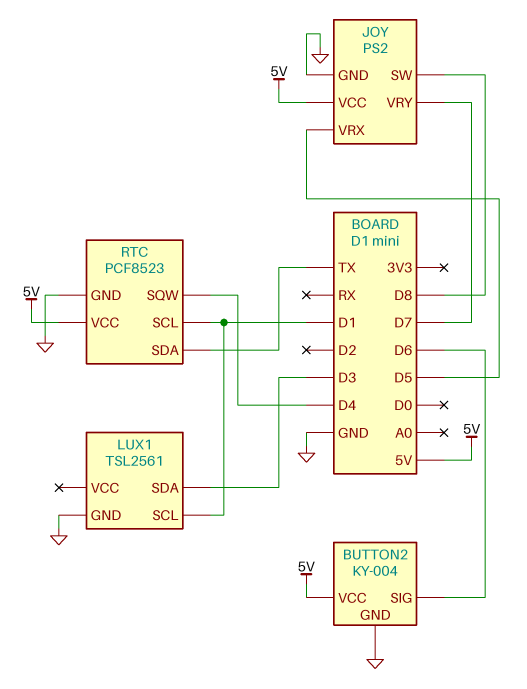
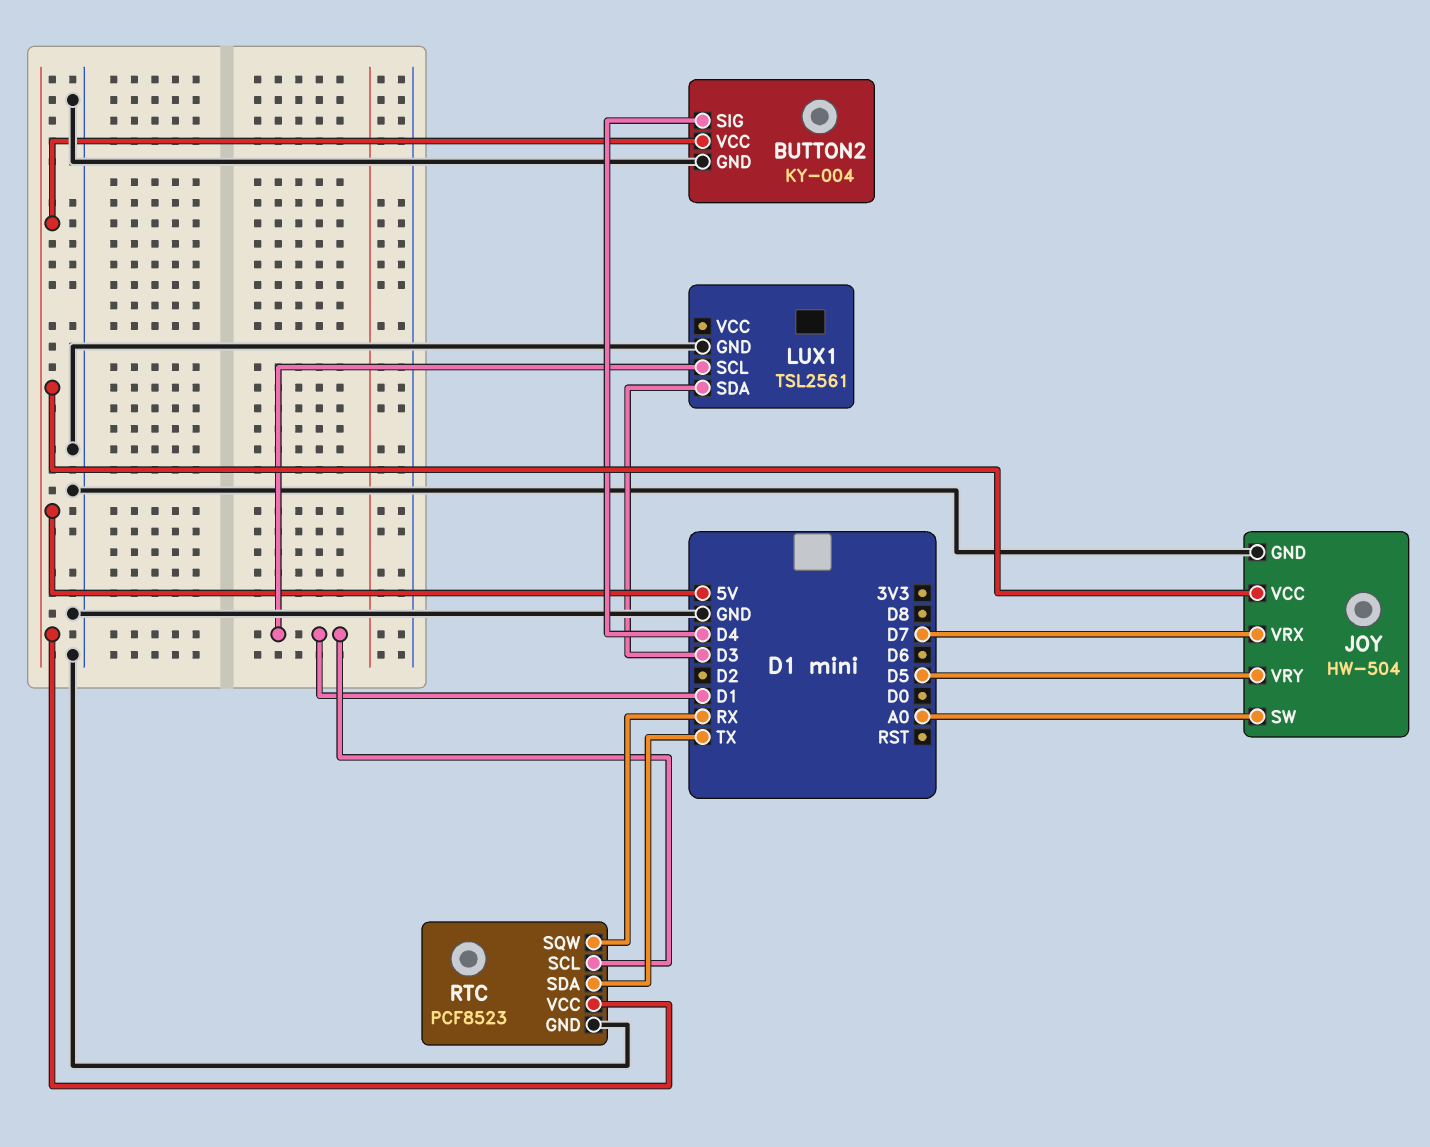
BUTTON2 pin SIG: D6 -> D4
JOY: PS2 -> HW-504
JOY pin SW: D8 -> A0
JOY pin VRX: D5 -> D7
JOY pin VRY: D7 -> D5
RTC pin SQW: D4 -> RX

